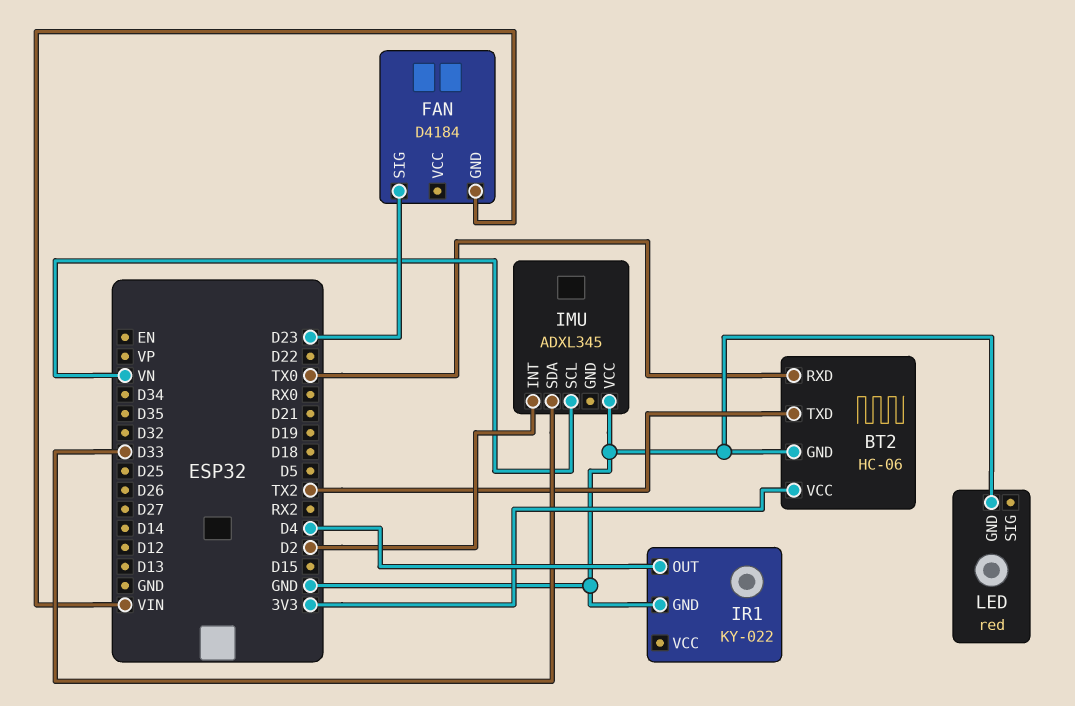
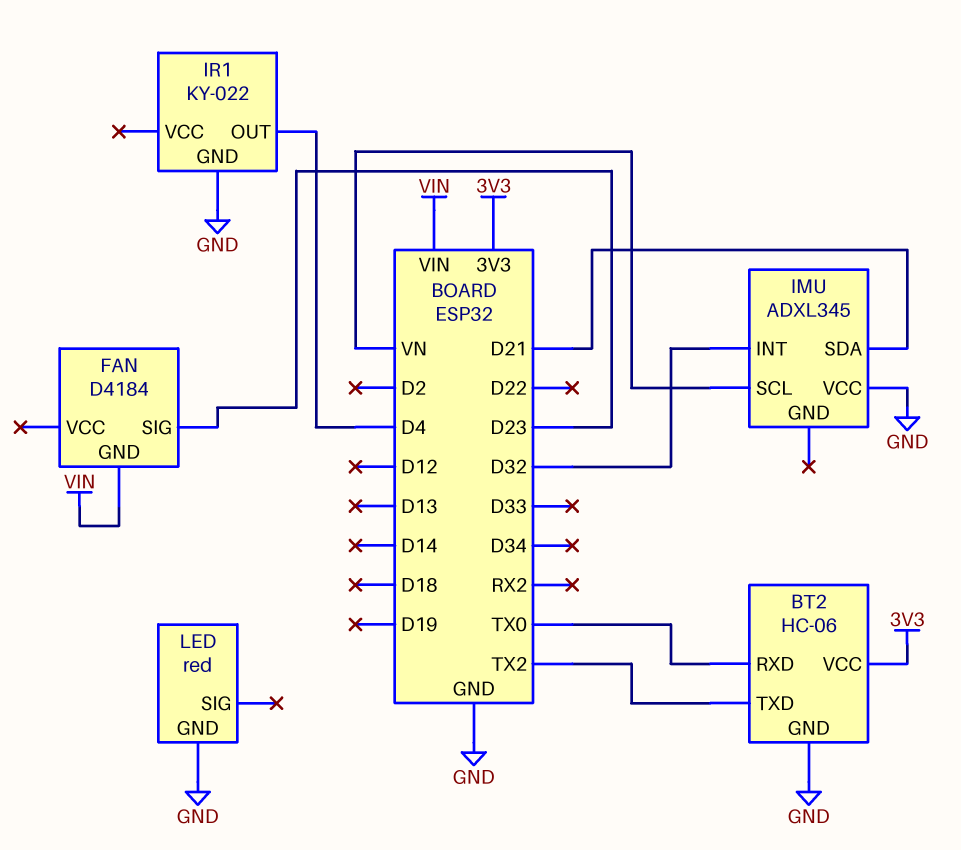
IMU pin INT: D2 -> D32
IMU pin SDA: D33 -> D21

